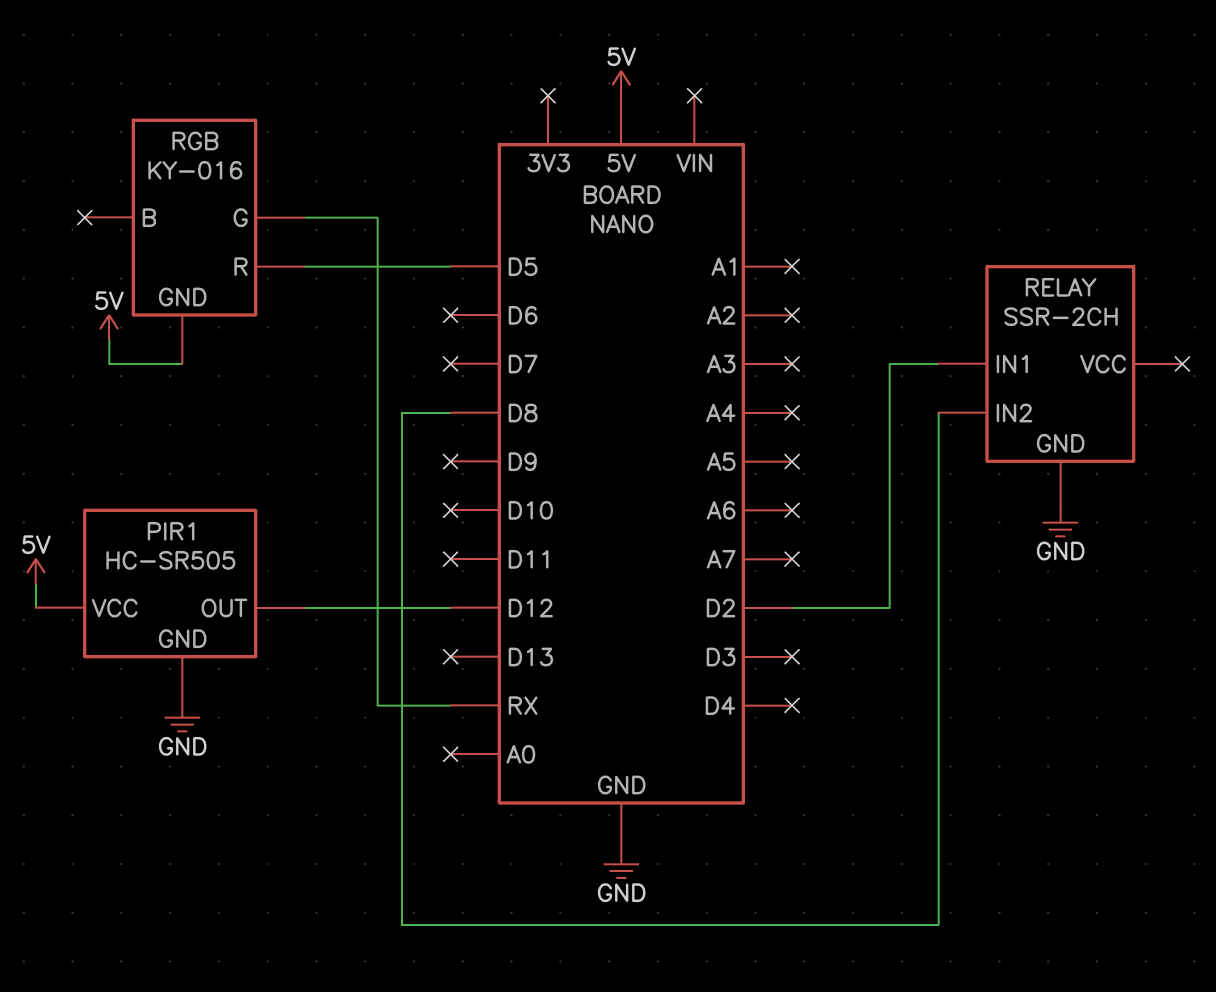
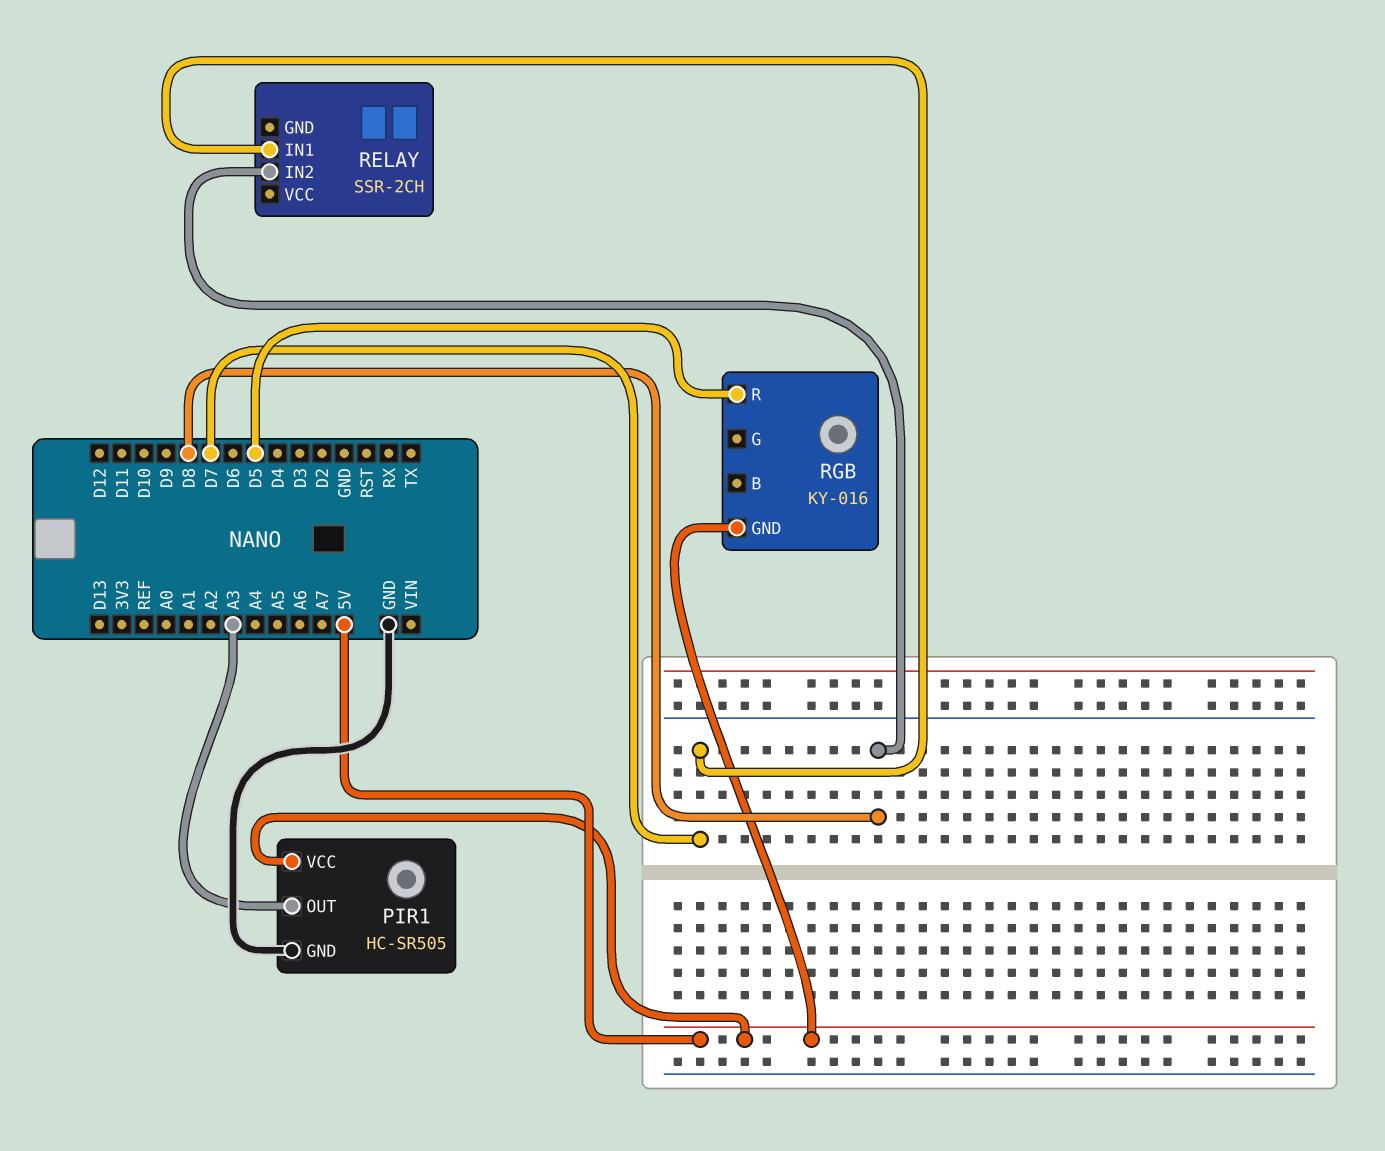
PIR1 pin OUT: D12 -> A3
RELAY pin GND: GND -> none
RELAY pin IN1: D2 -> D7
RGB pin G: RX -> none

